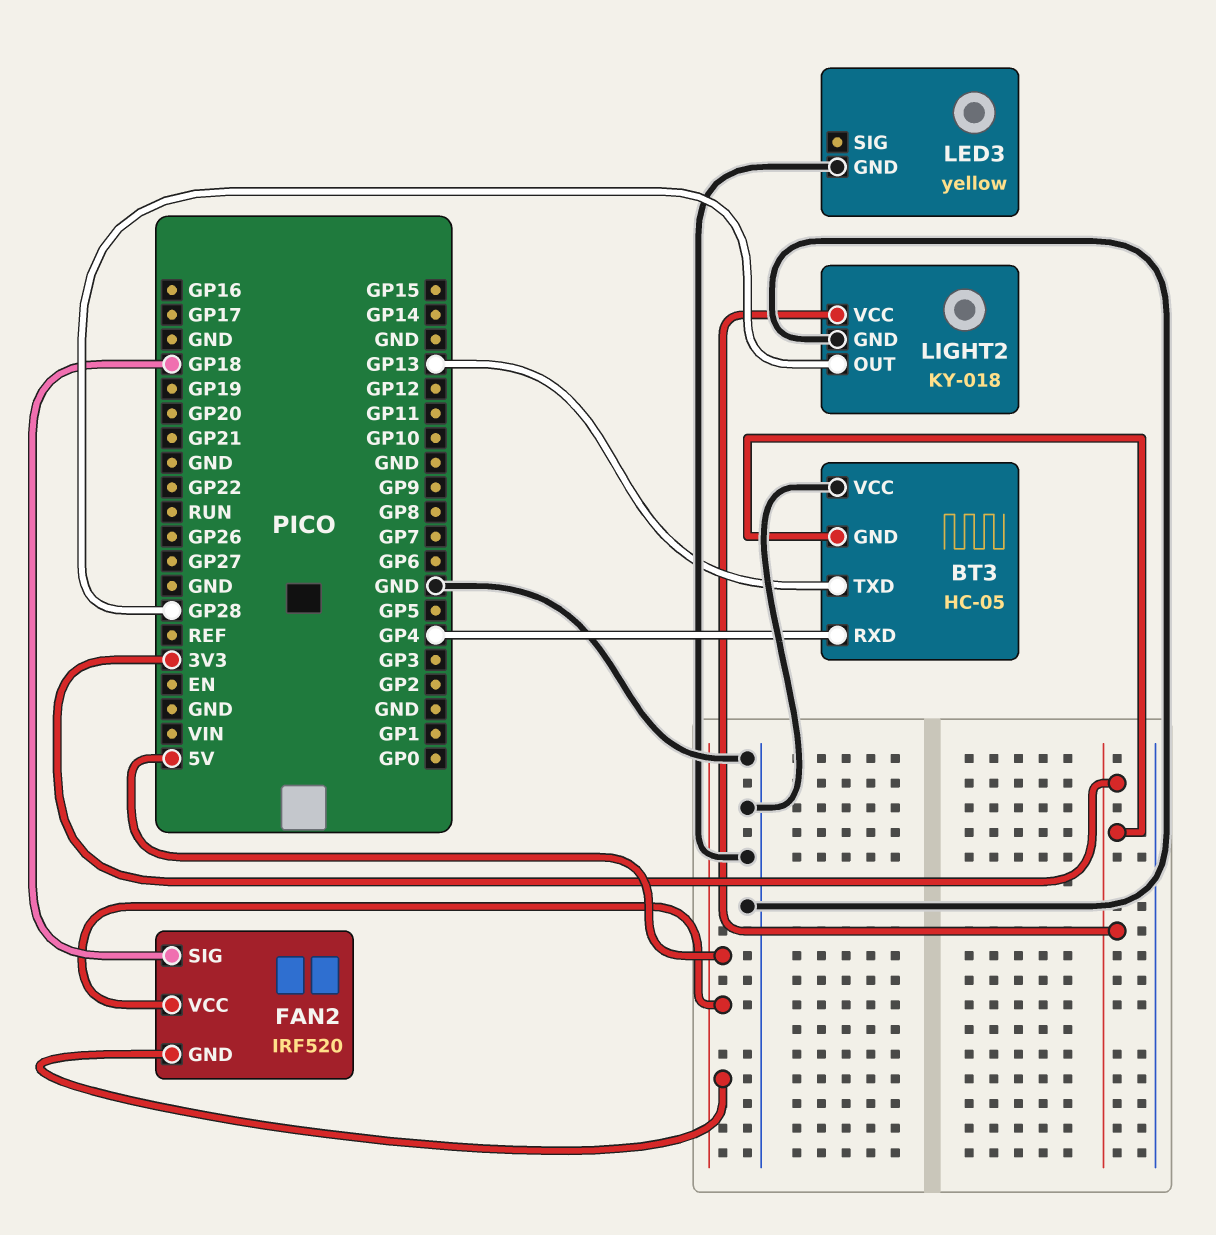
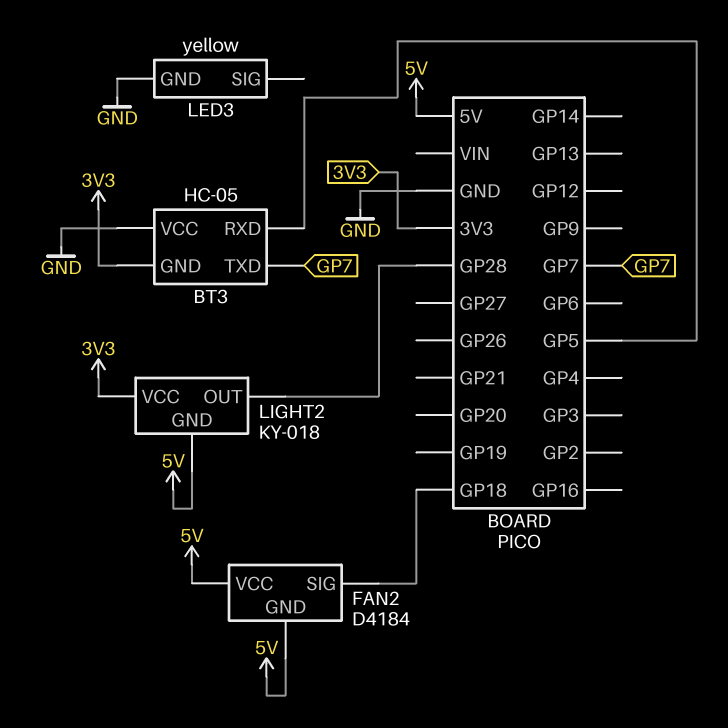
BT3 pin RXD: GP4 -> GP5
BT3 pin TXD: GP13 -> GP7
FAN2: IRF520 -> D4184
LIGHT2 pin GND: GND -> 5V

